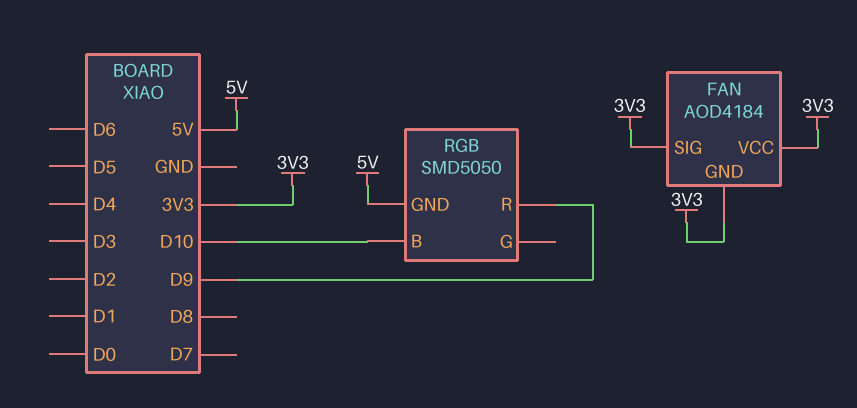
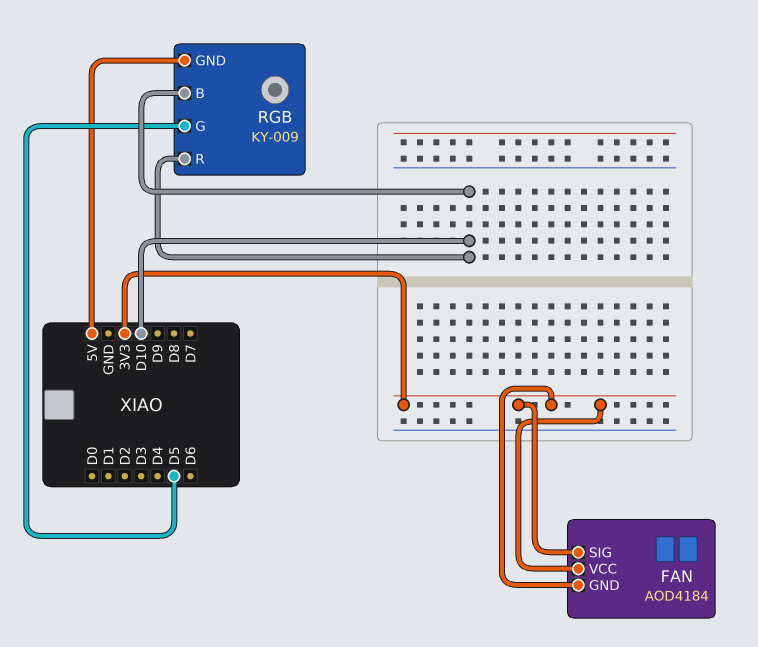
RGB: SMD5050 -> KY-009
RGB pin G: none -> D5
RGB pin R: D9 -> D10

